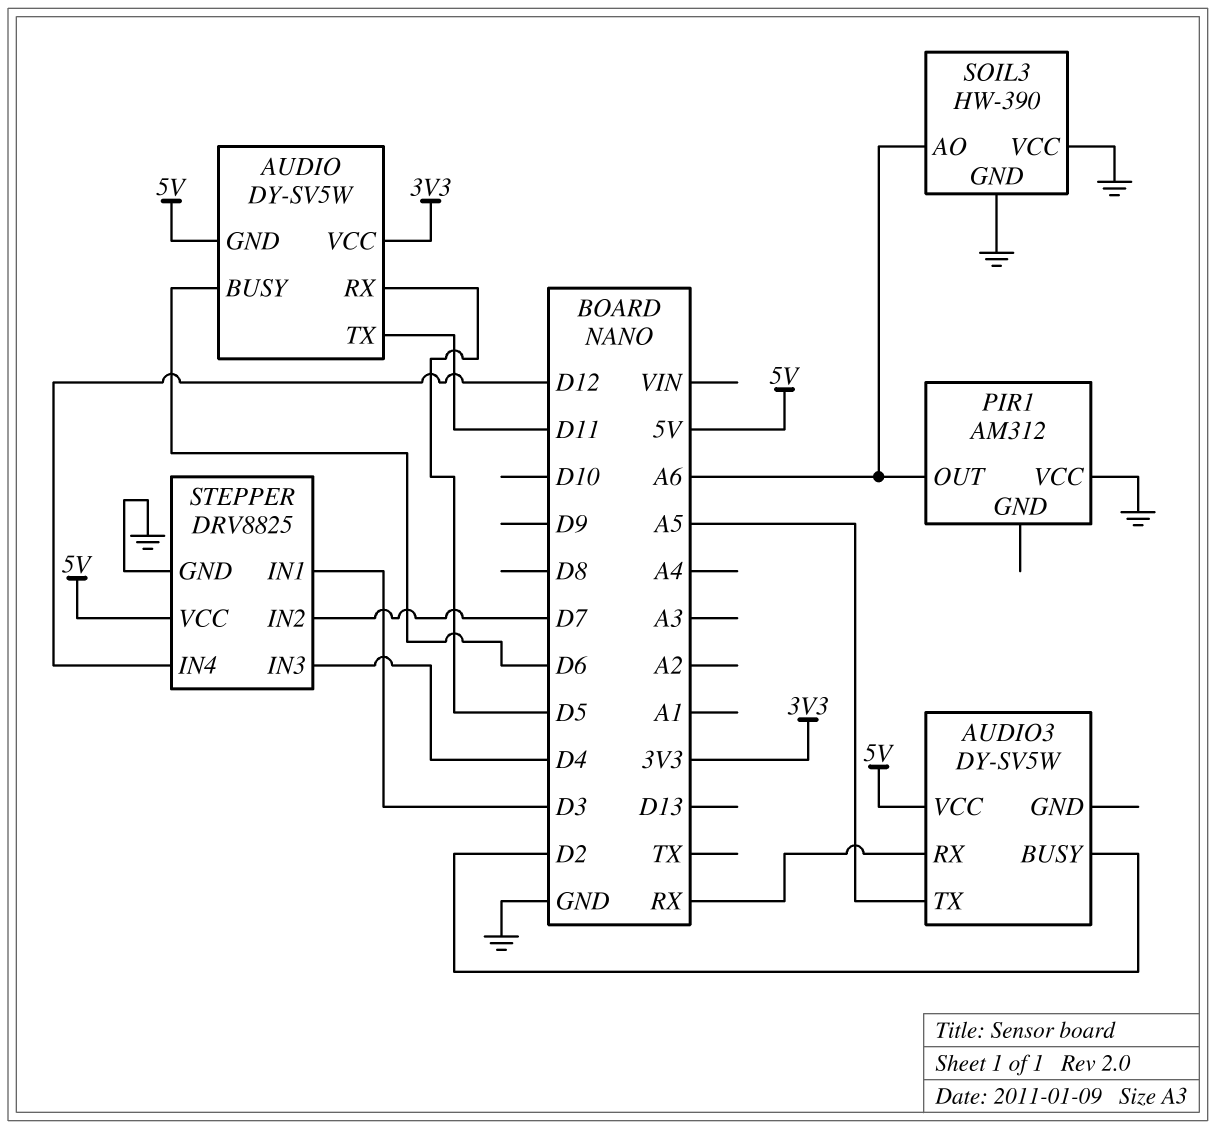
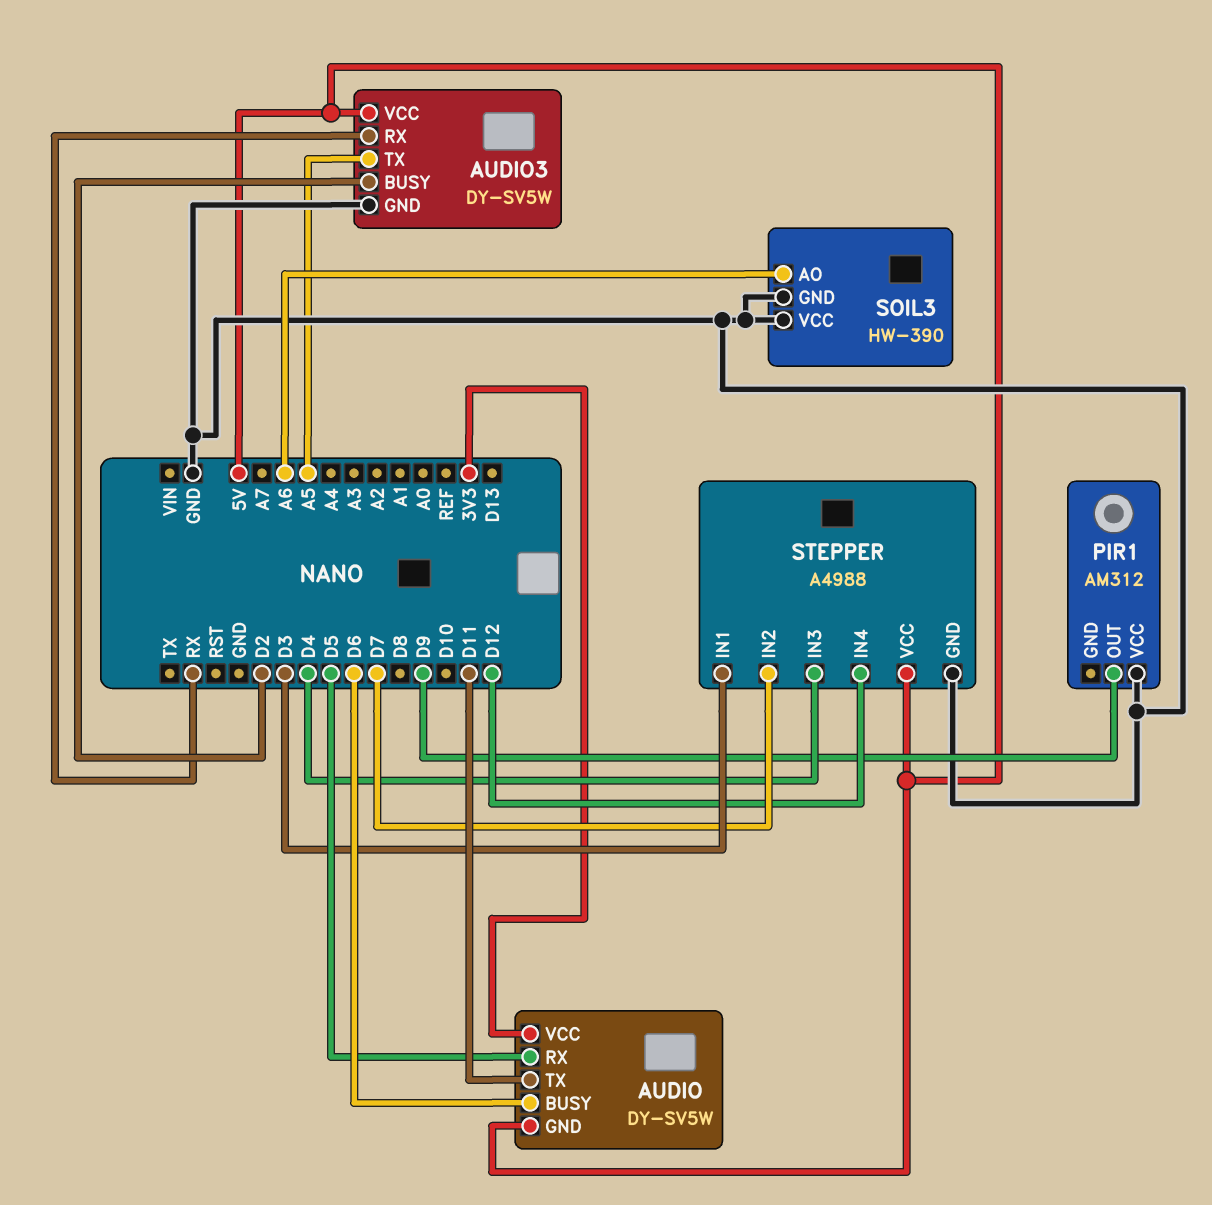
AUDIO3 pin GND: none -> GND
PIR1 pin OUT: A6 -> D9
STEPPER: DRV8825 -> A4988

